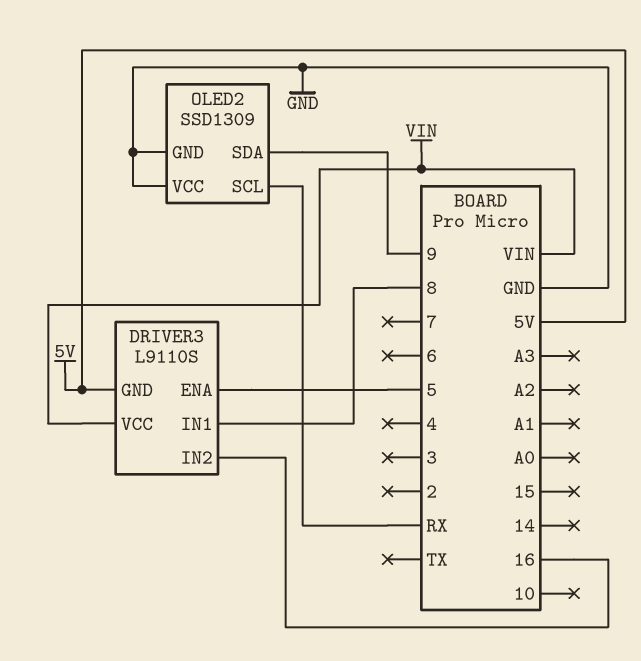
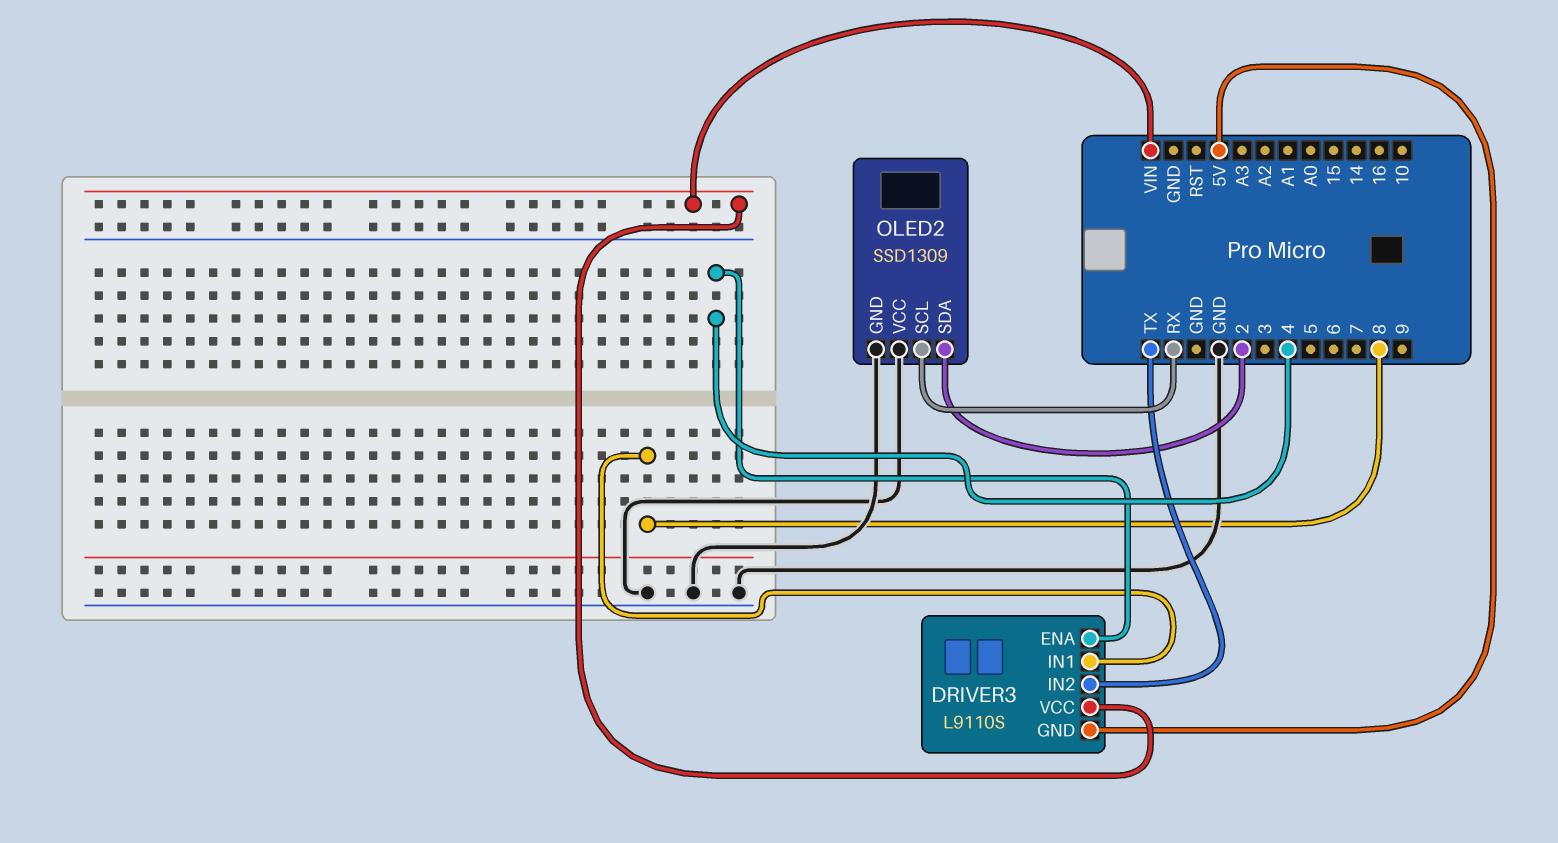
DRIVER3 pin ENA: 5 -> 4
DRIVER3 pin IN2: 16 -> TX
OLED2 pin SDA: 9 -> 2

